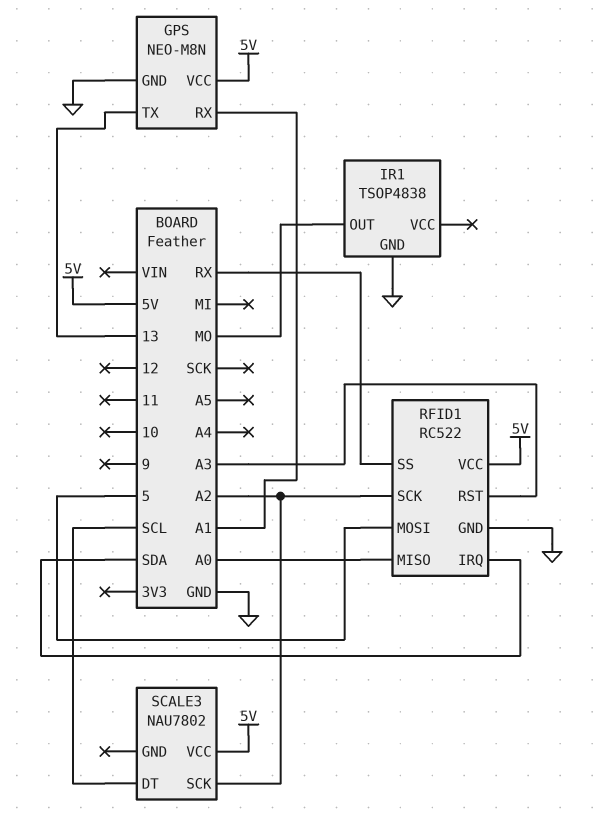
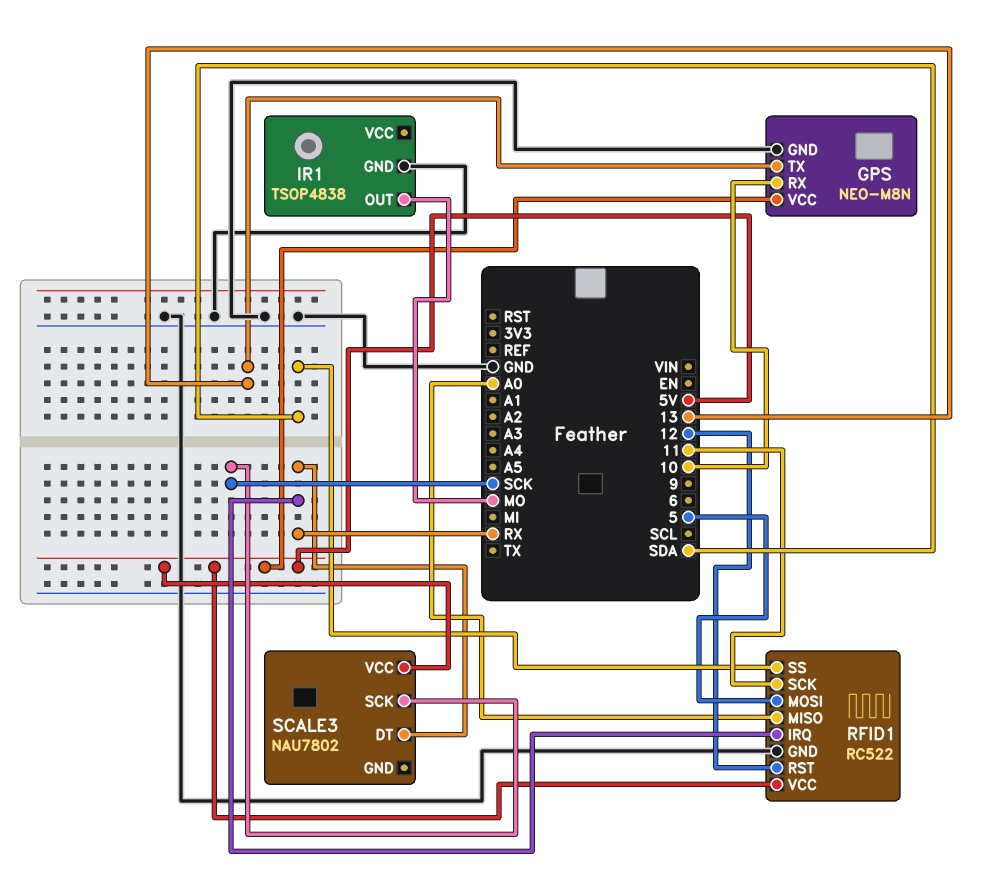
GPS pin RX: A1 -> 10
RFID1 pin IRQ: SDA -> RX
RFID1 pin RST: A3 -> 12
RFID1 pin SCK: A2 -> 11
RFID1 pin SS: RX -> SDA
SCALE3 pin DT: SCL -> RX
SCALE3 pin SCK: A2 -> SCK

